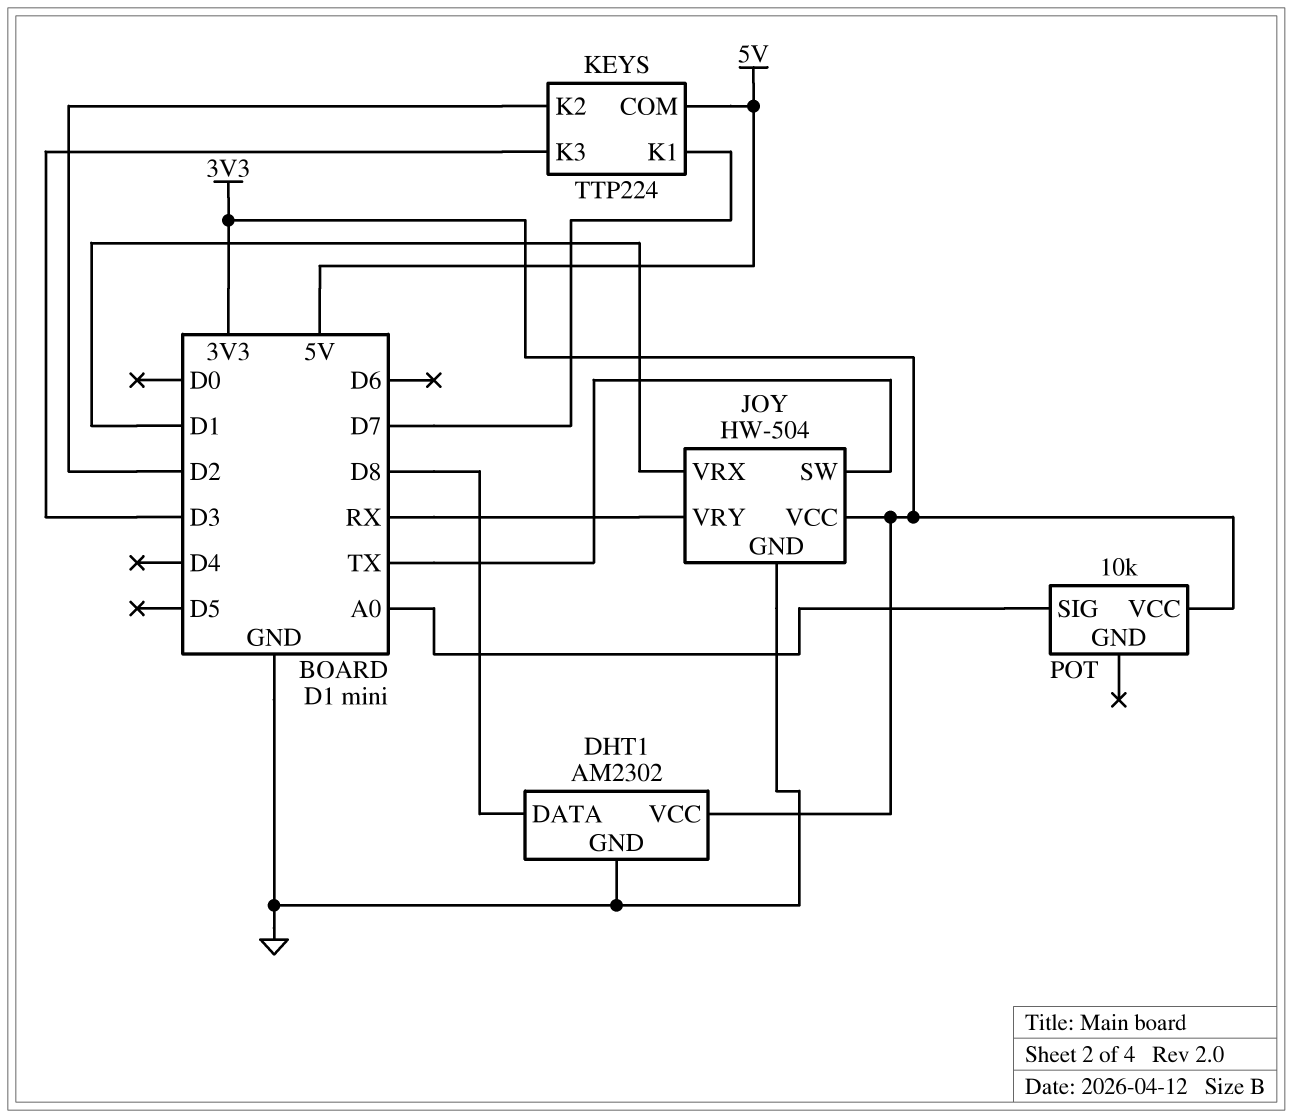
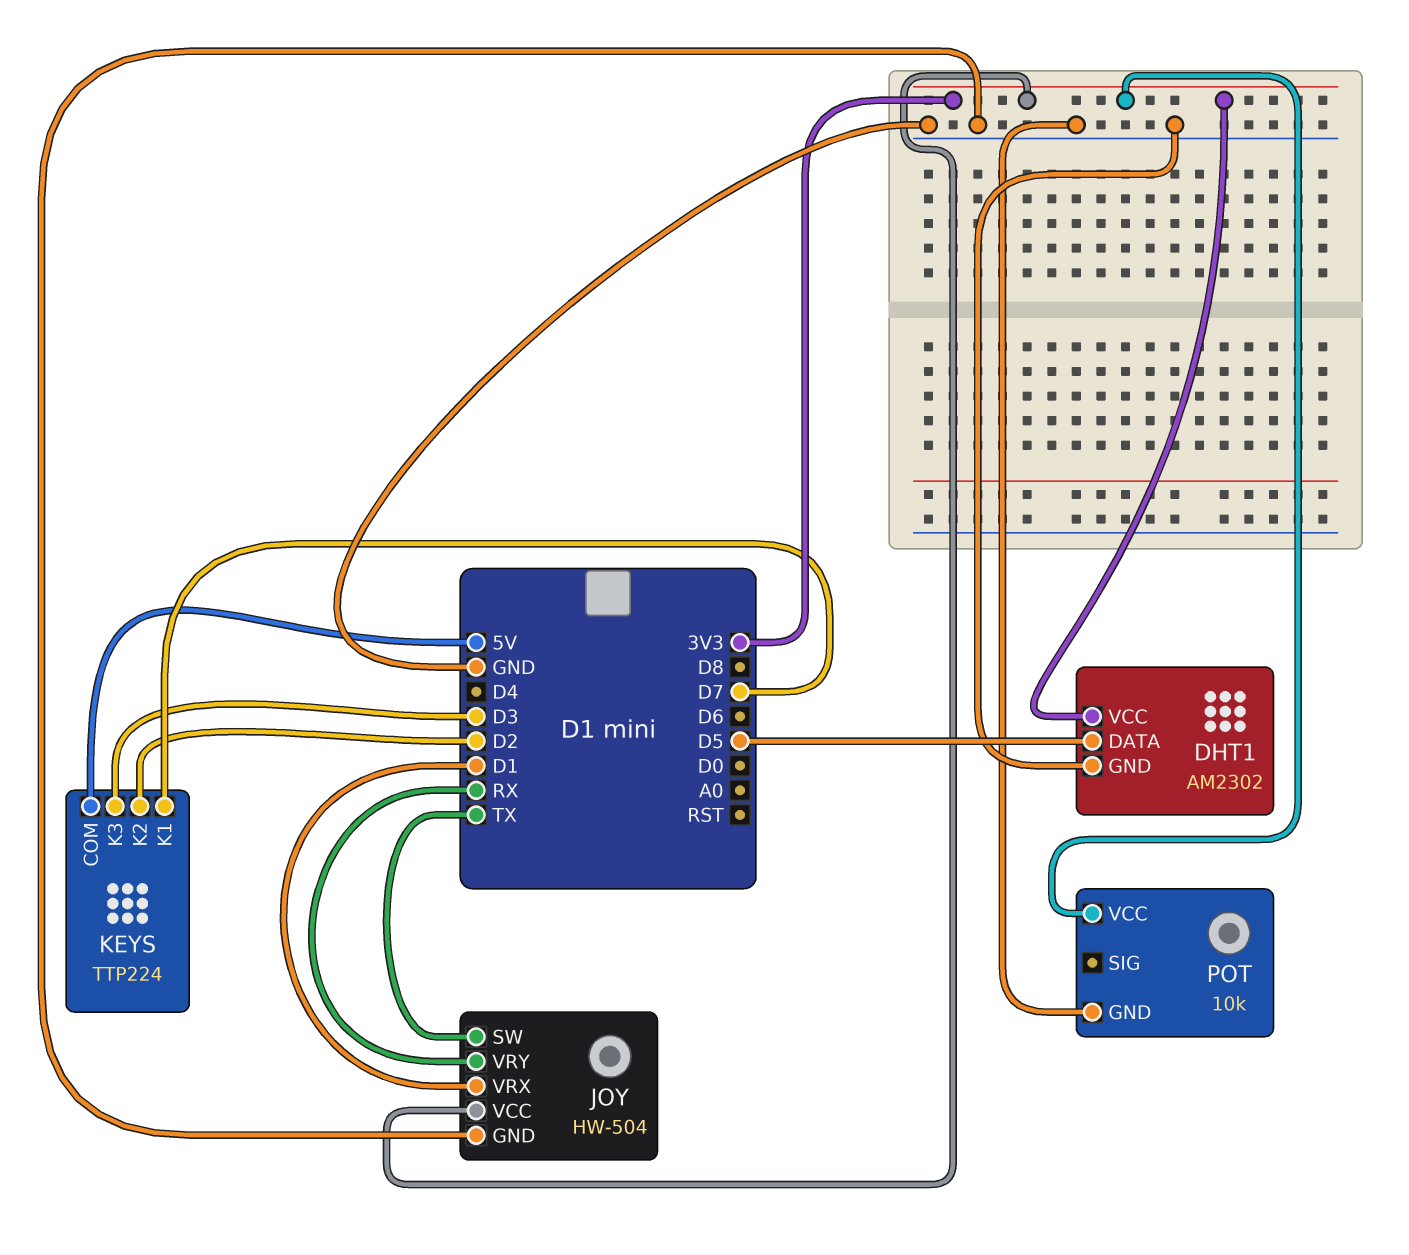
DHT1 pin DATA: D8 -> D5
POT pin GND: none -> GND
POT pin SIG: A0 -> none

